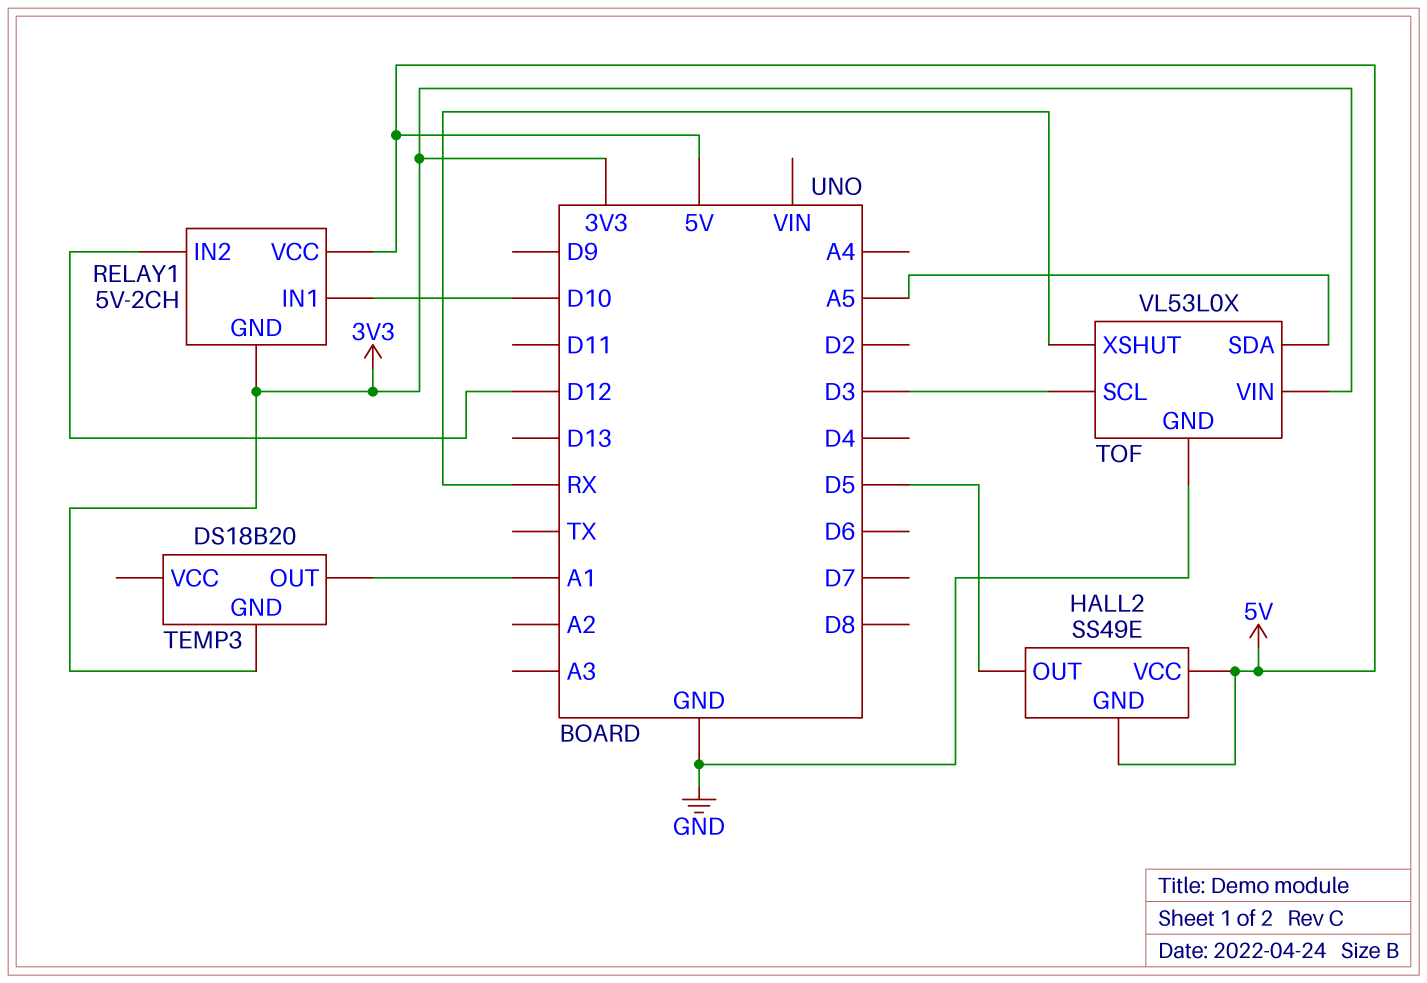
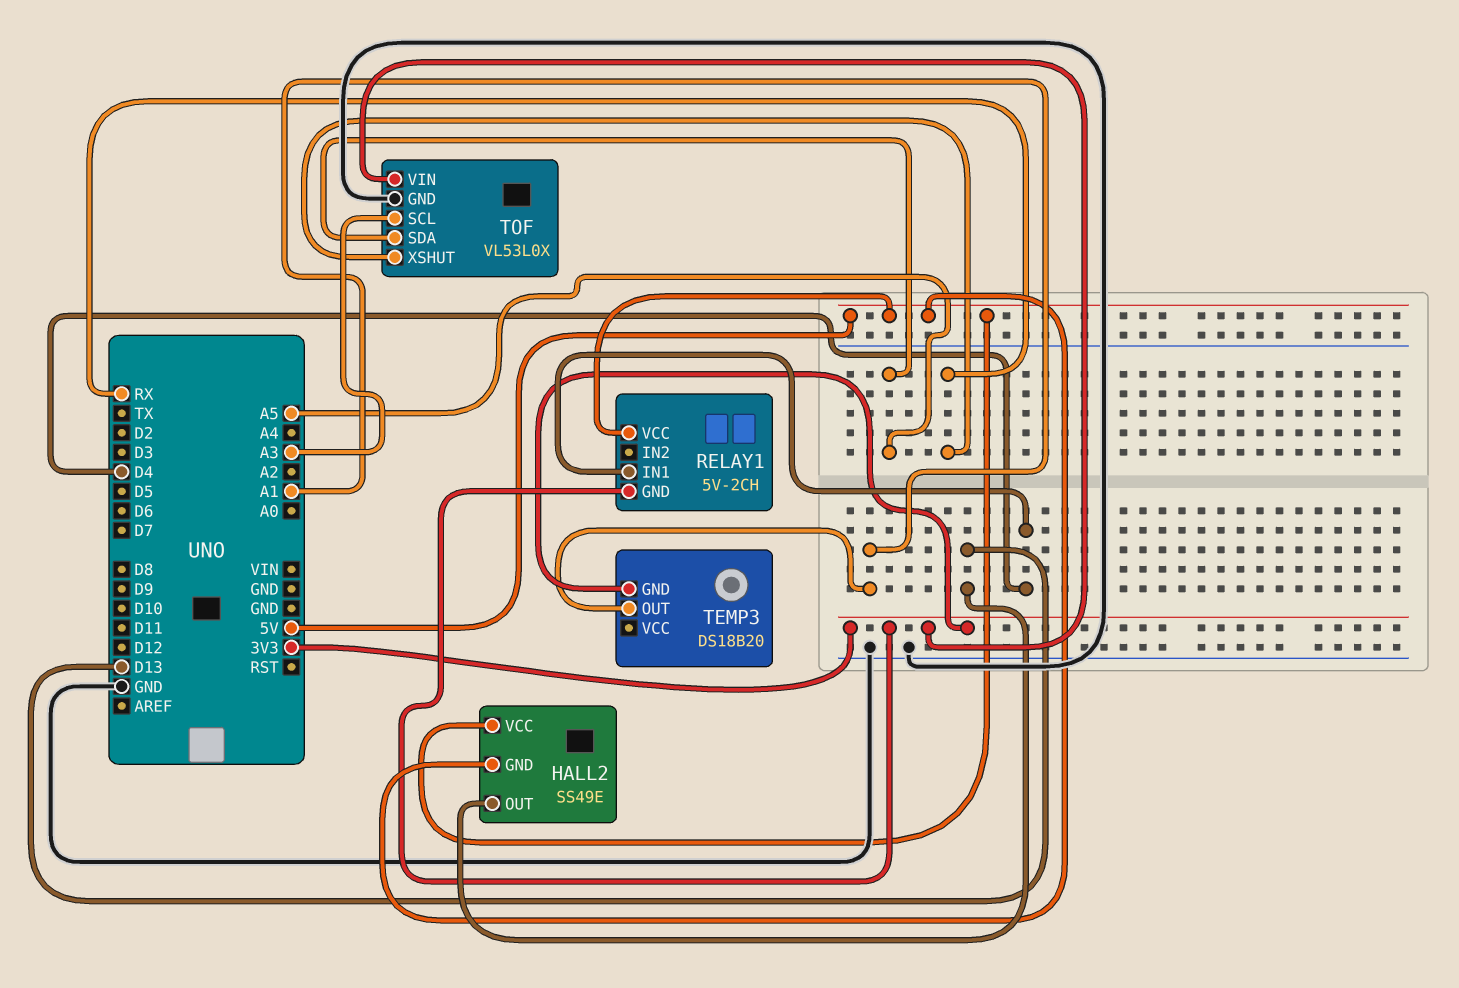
HALL2 pin OUT: D5 -> D13
RELAY1 pin IN1: D10 -> D4
RELAY1 pin IN2: D12 -> none
TOF pin SCL: D3 -> A3

